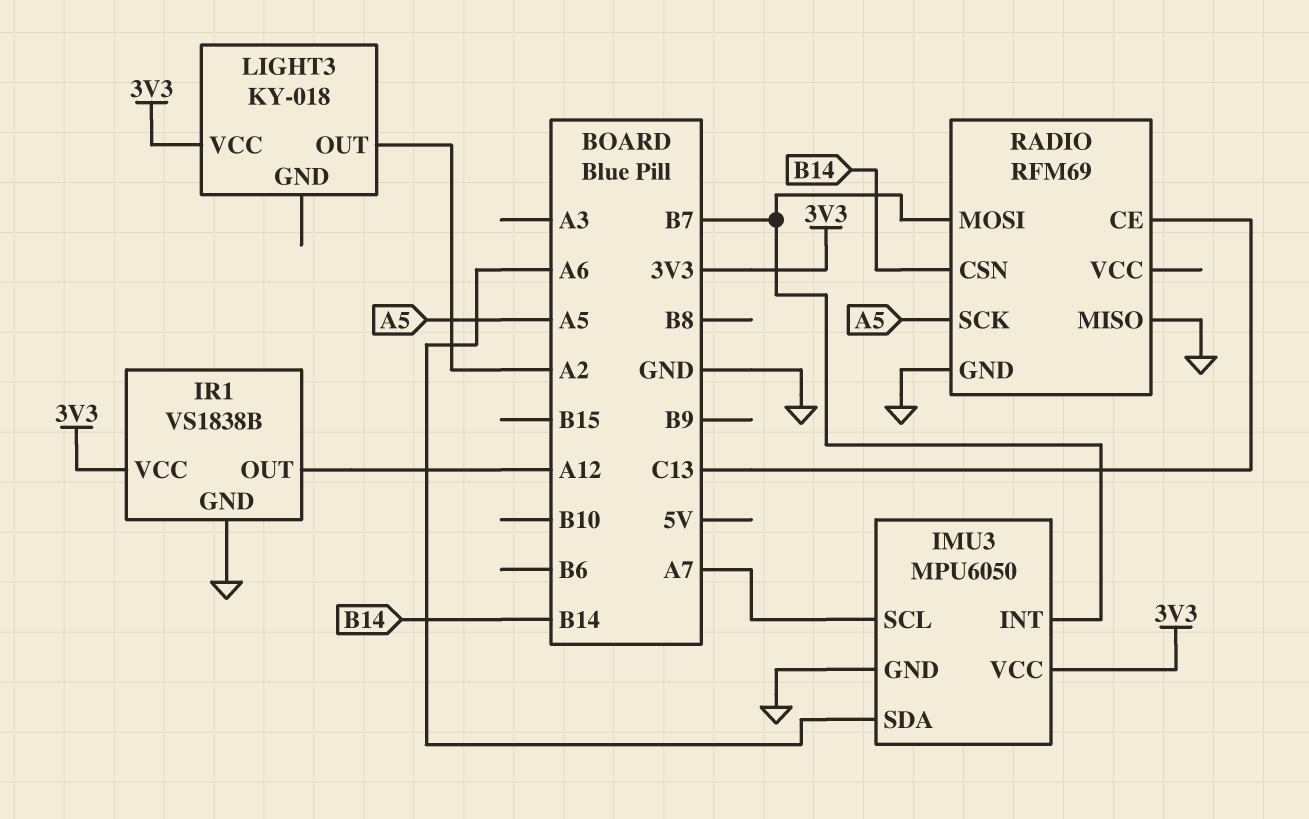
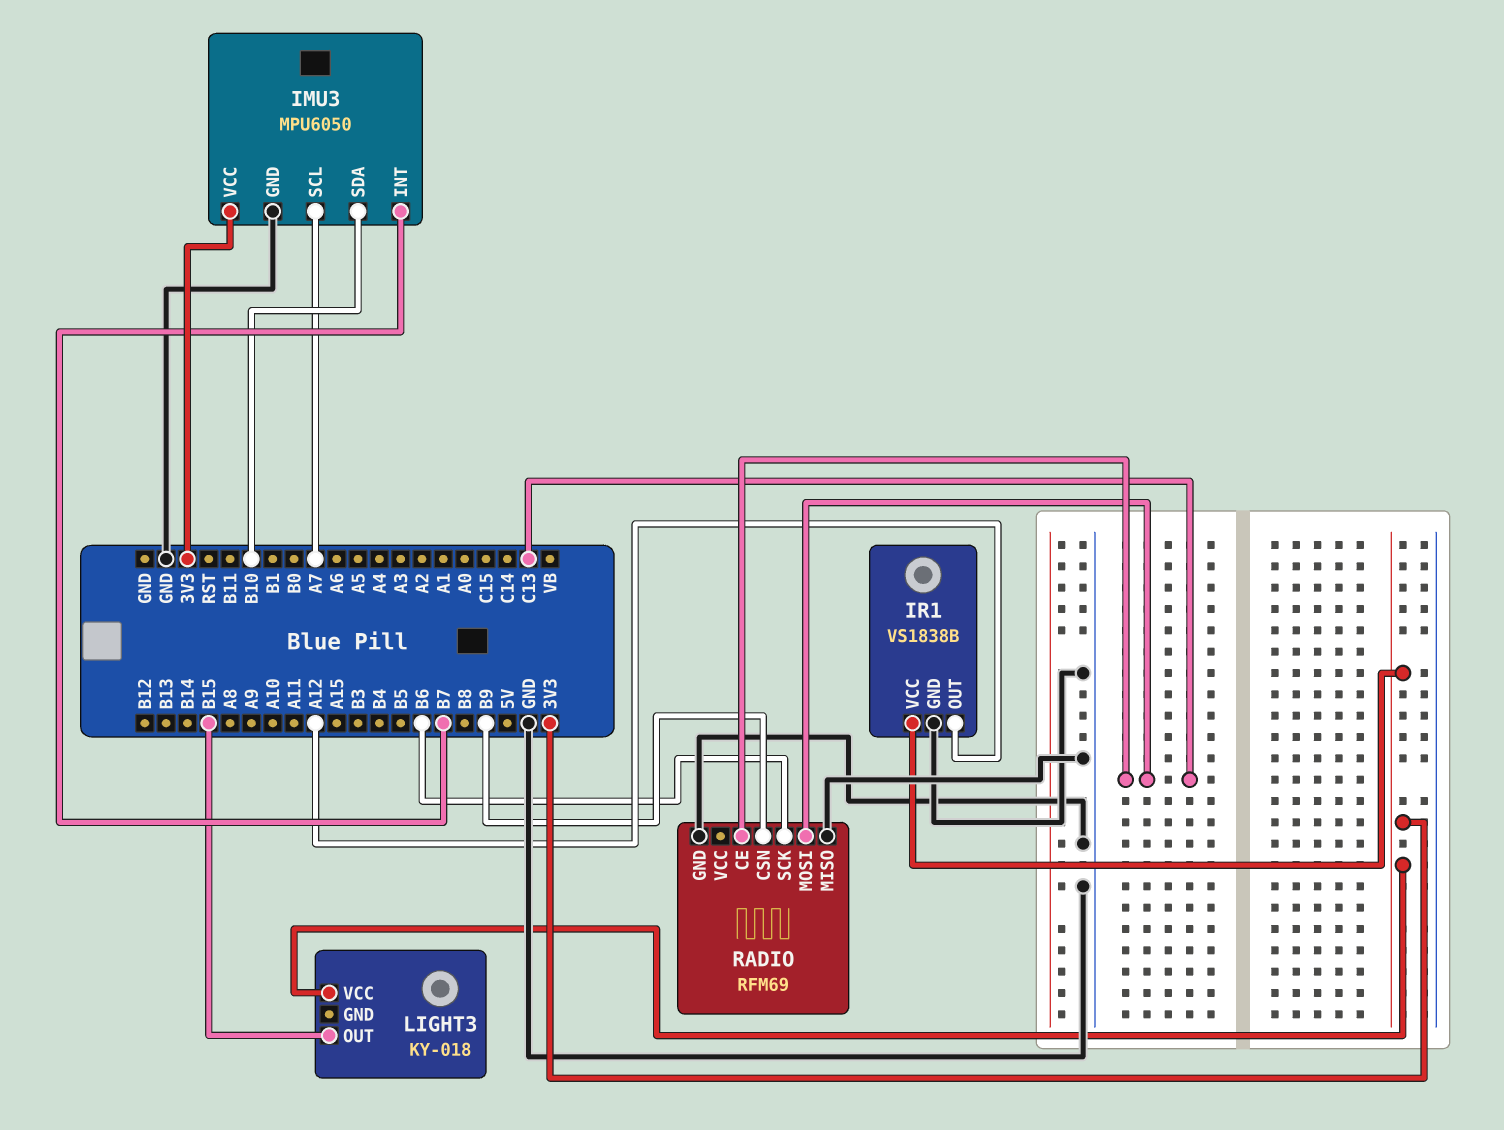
IMU3 pin SDA: A6 -> B10
LIGHT3 pin OUT: A2 -> B15
RADIO pin CSN: B14 -> B9
RADIO pin MOSI: B7 -> C13
RADIO pin SCK: A5 -> B6

